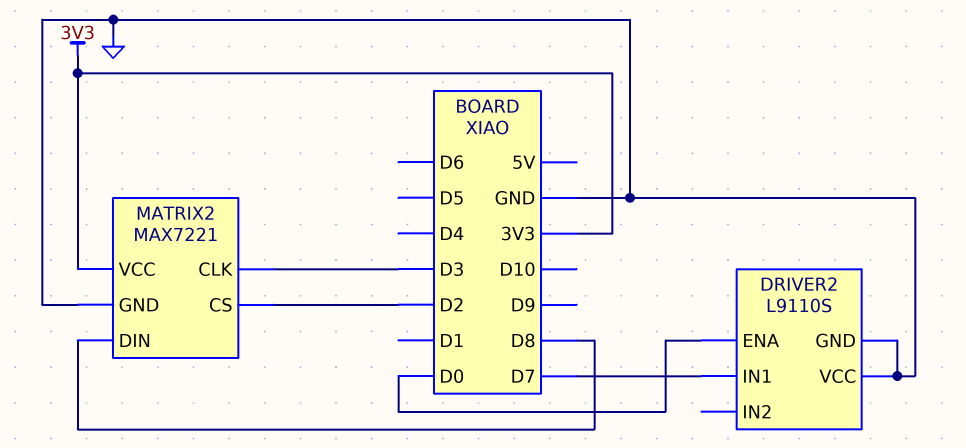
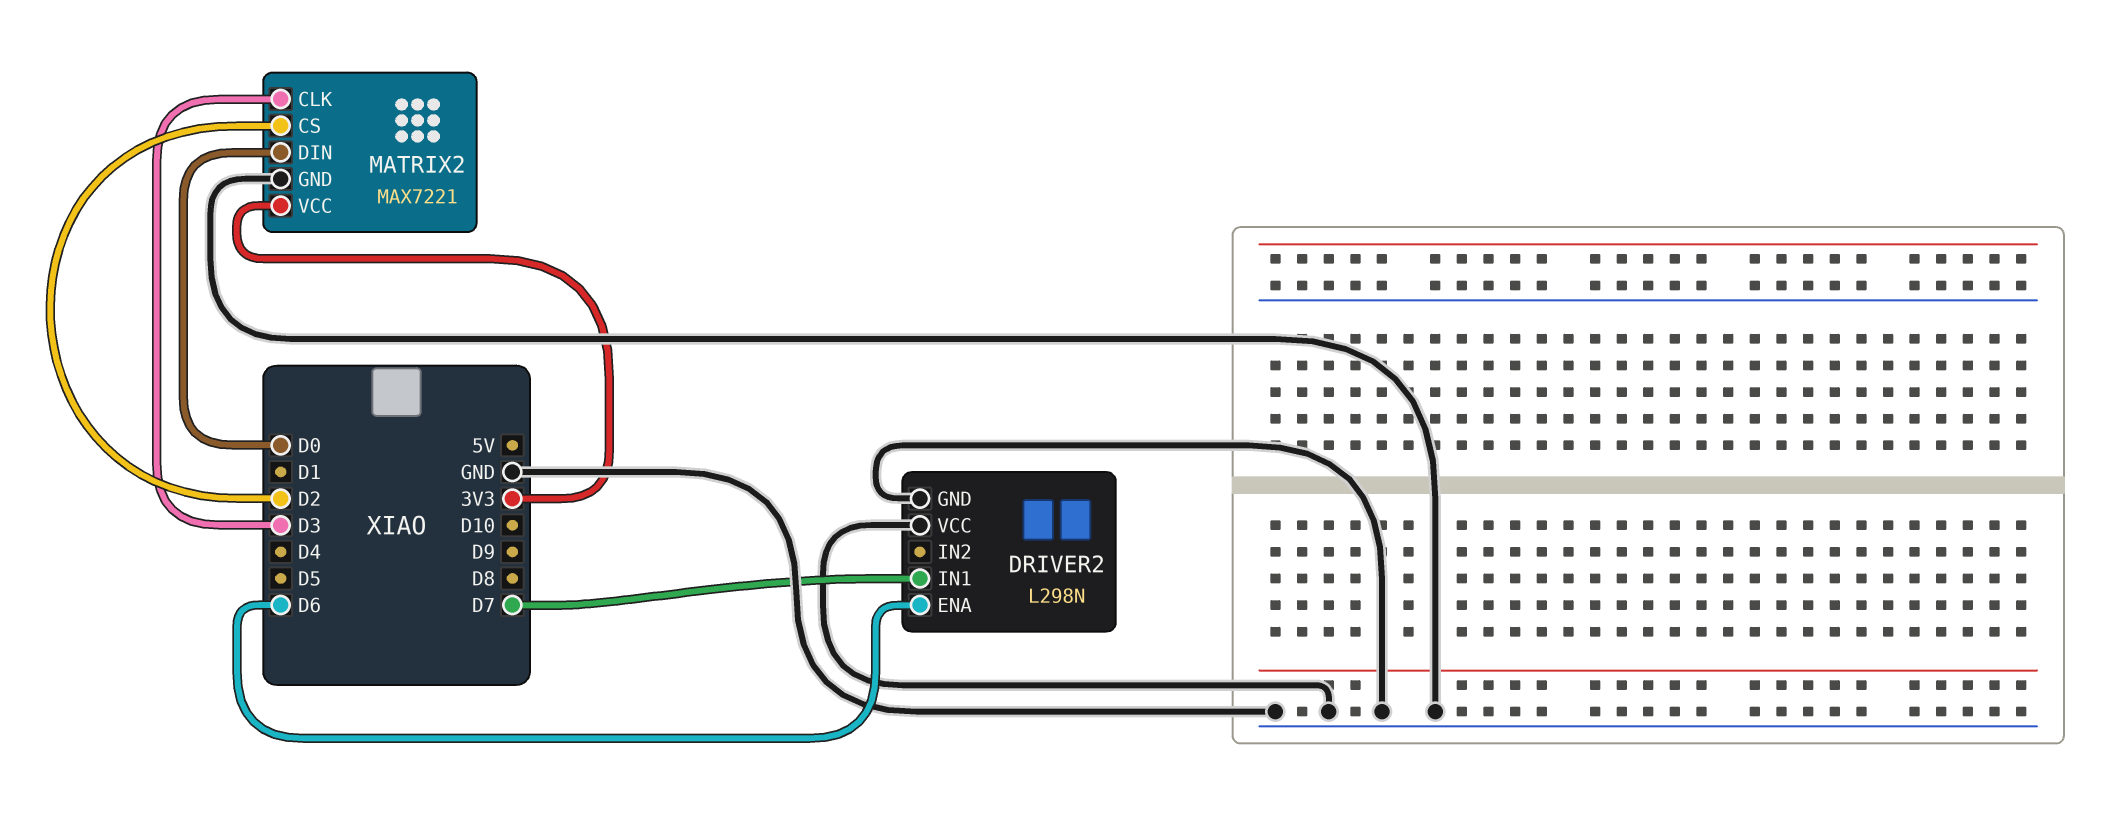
DRIVER2: L9110S -> L298N
DRIVER2 pin ENA: D0 -> D6
MATRIX2 pin DIN: D8 -> D0

